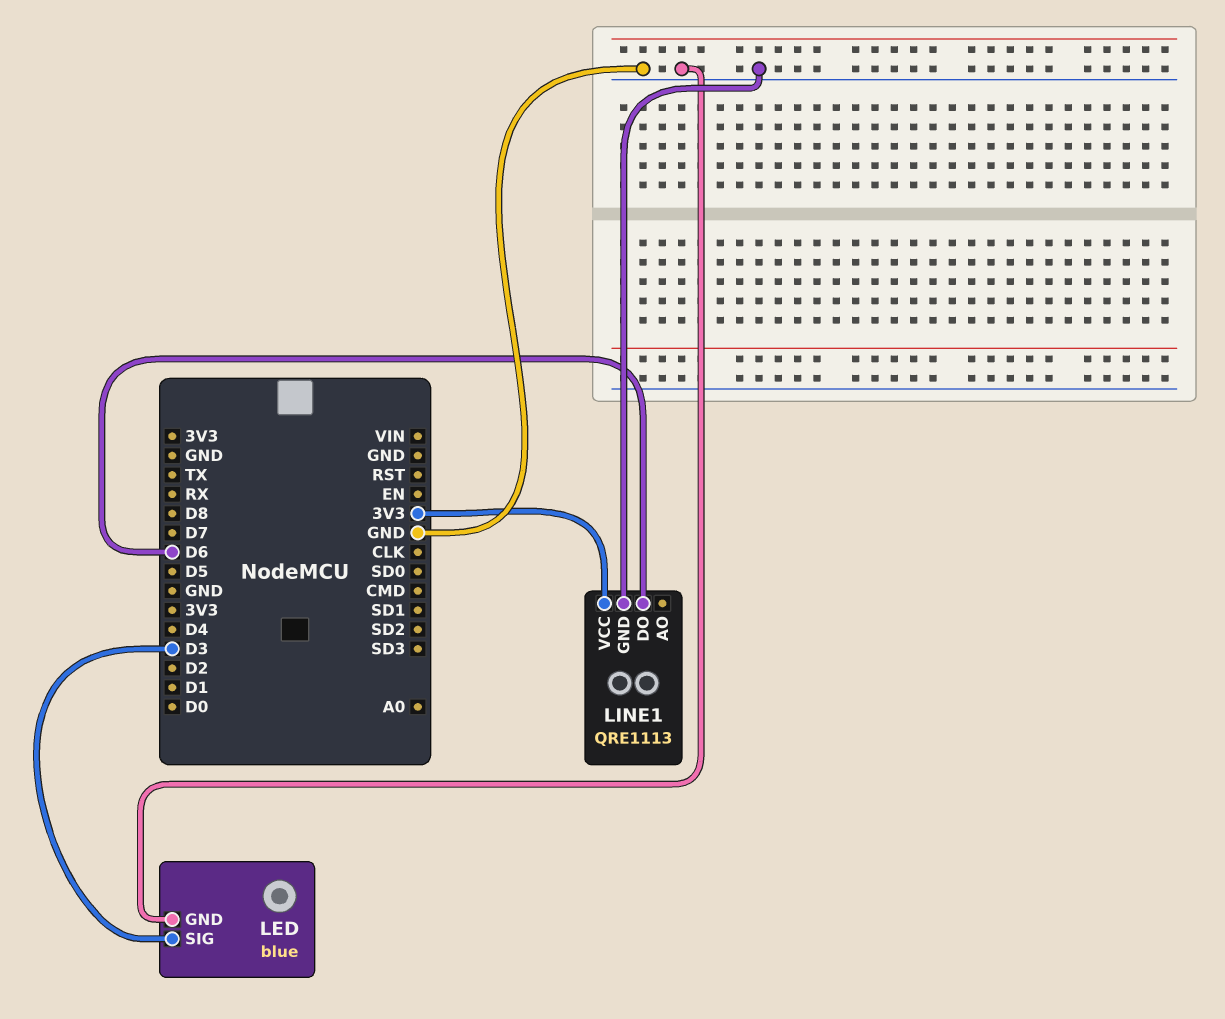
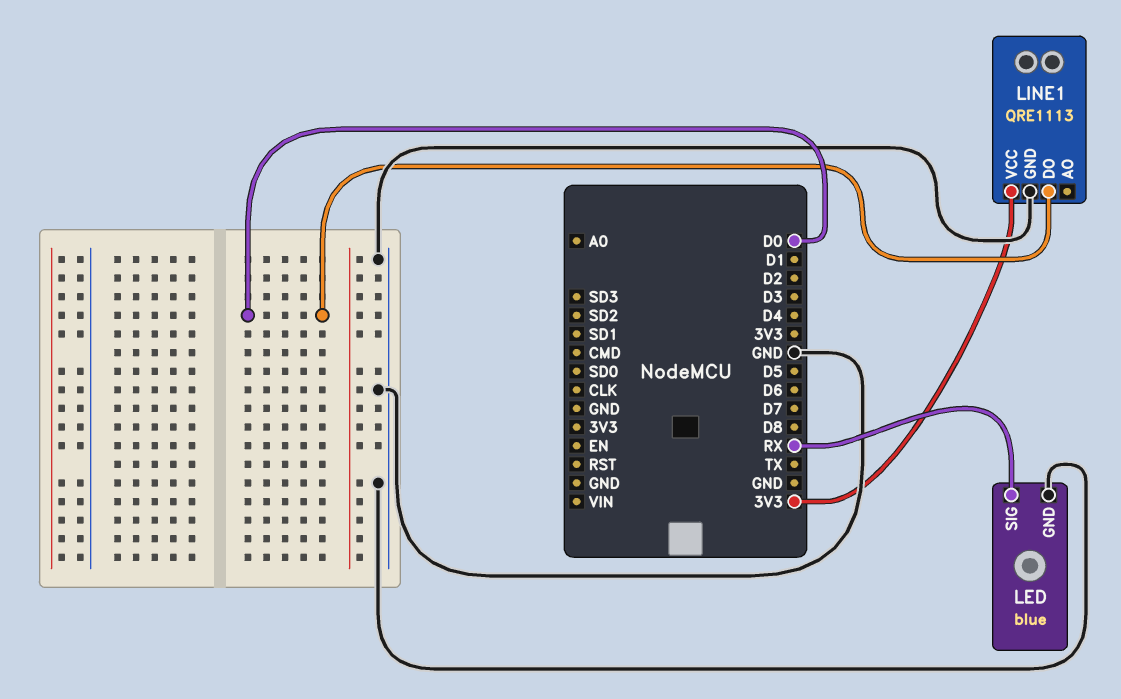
LED pin SIG: D3 -> RX
LINE1 pin DO: D6 -> D0

